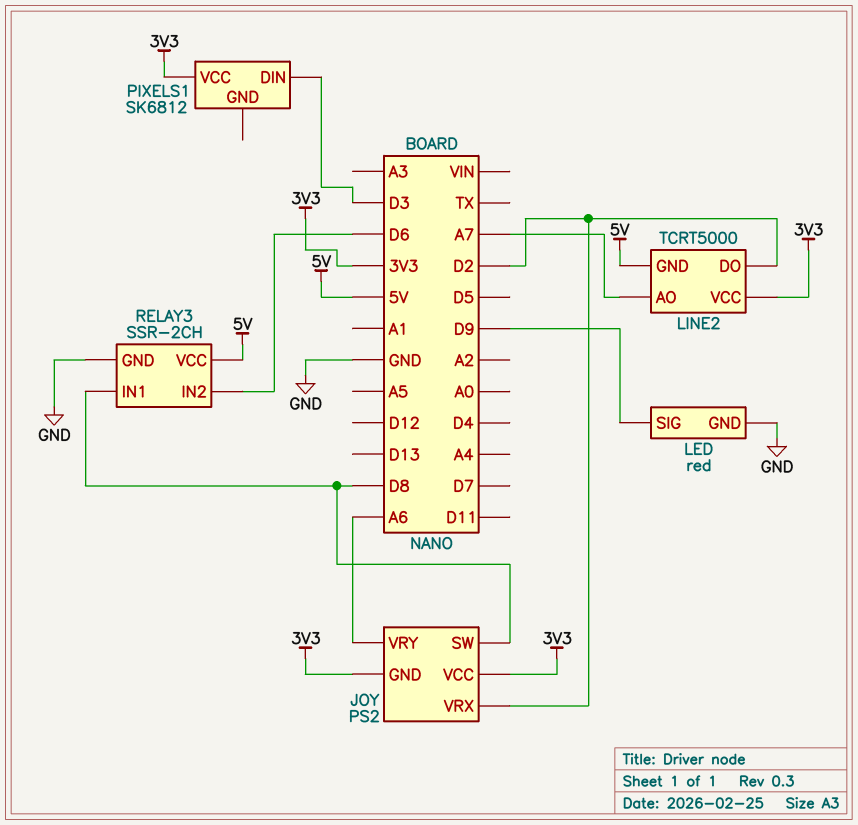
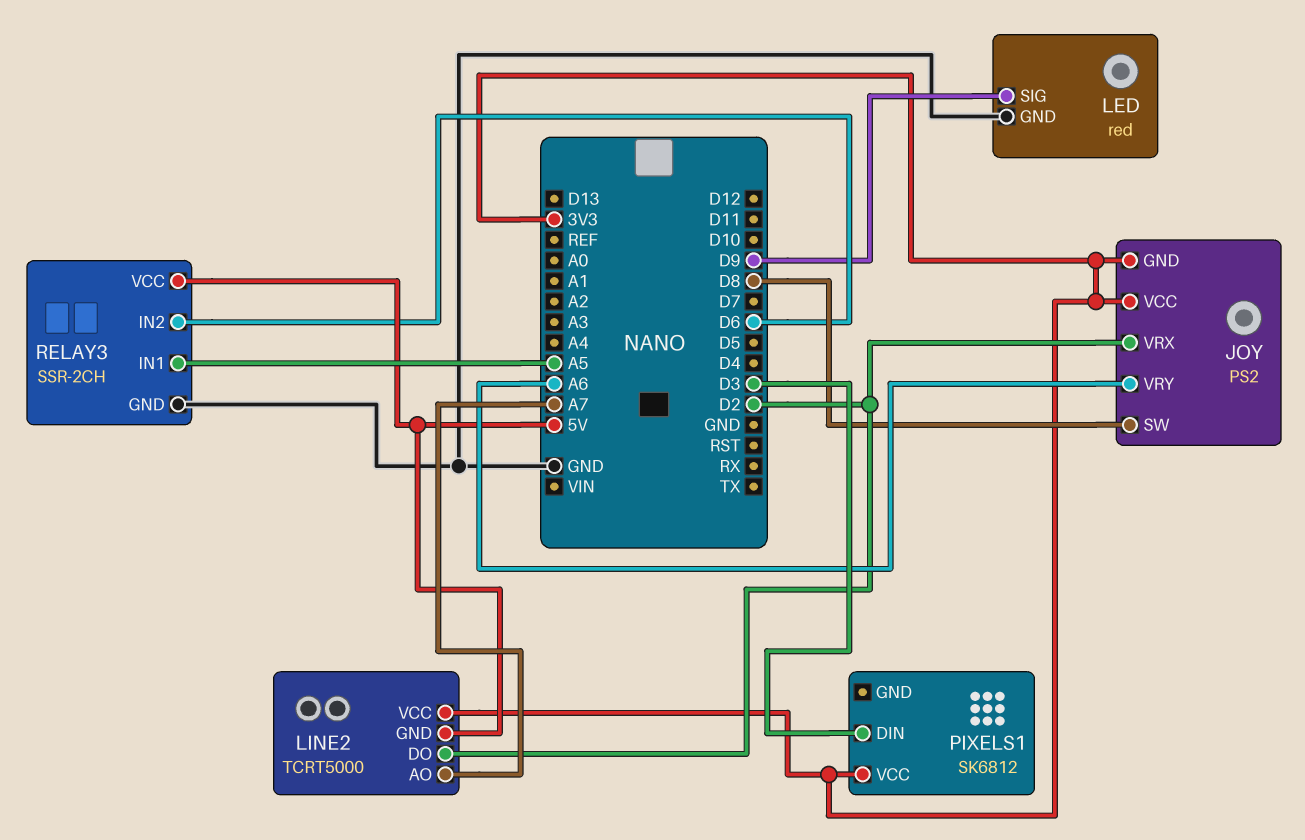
RELAY3 pin IN1: D8 -> A5

